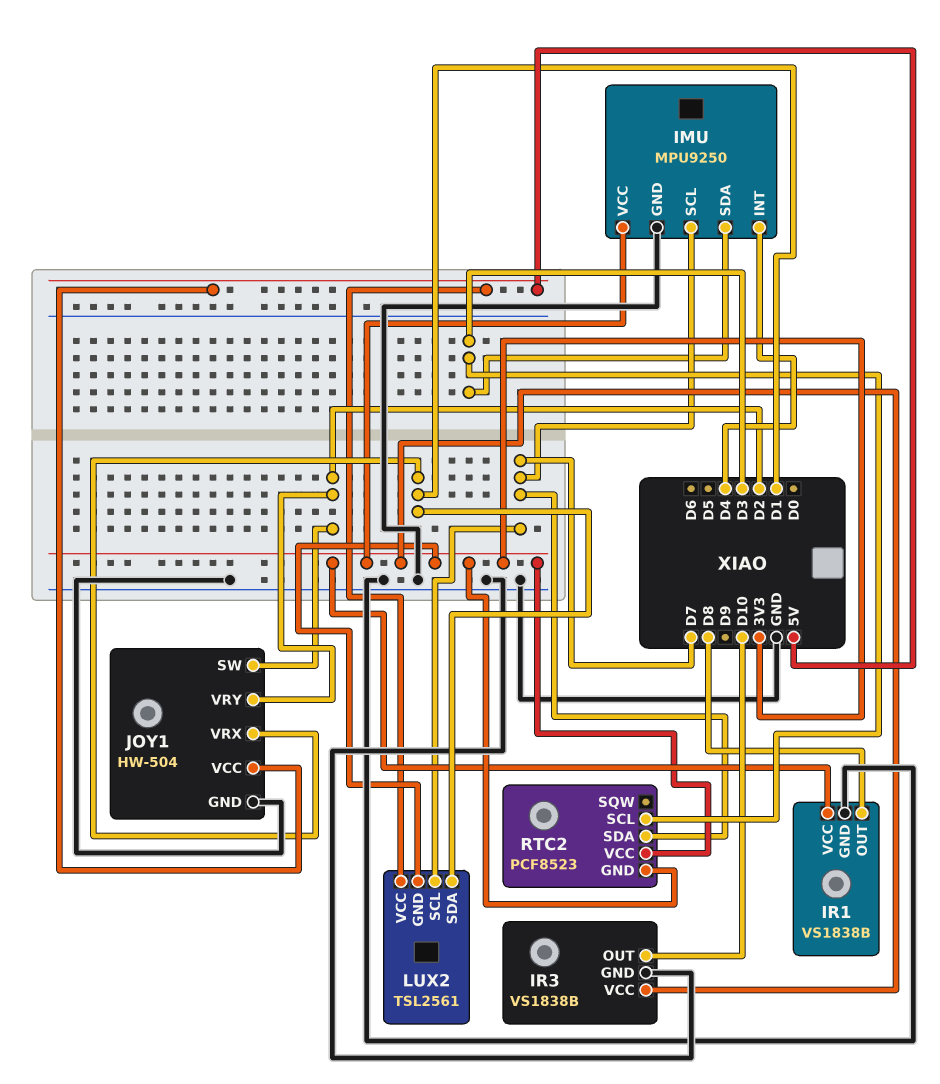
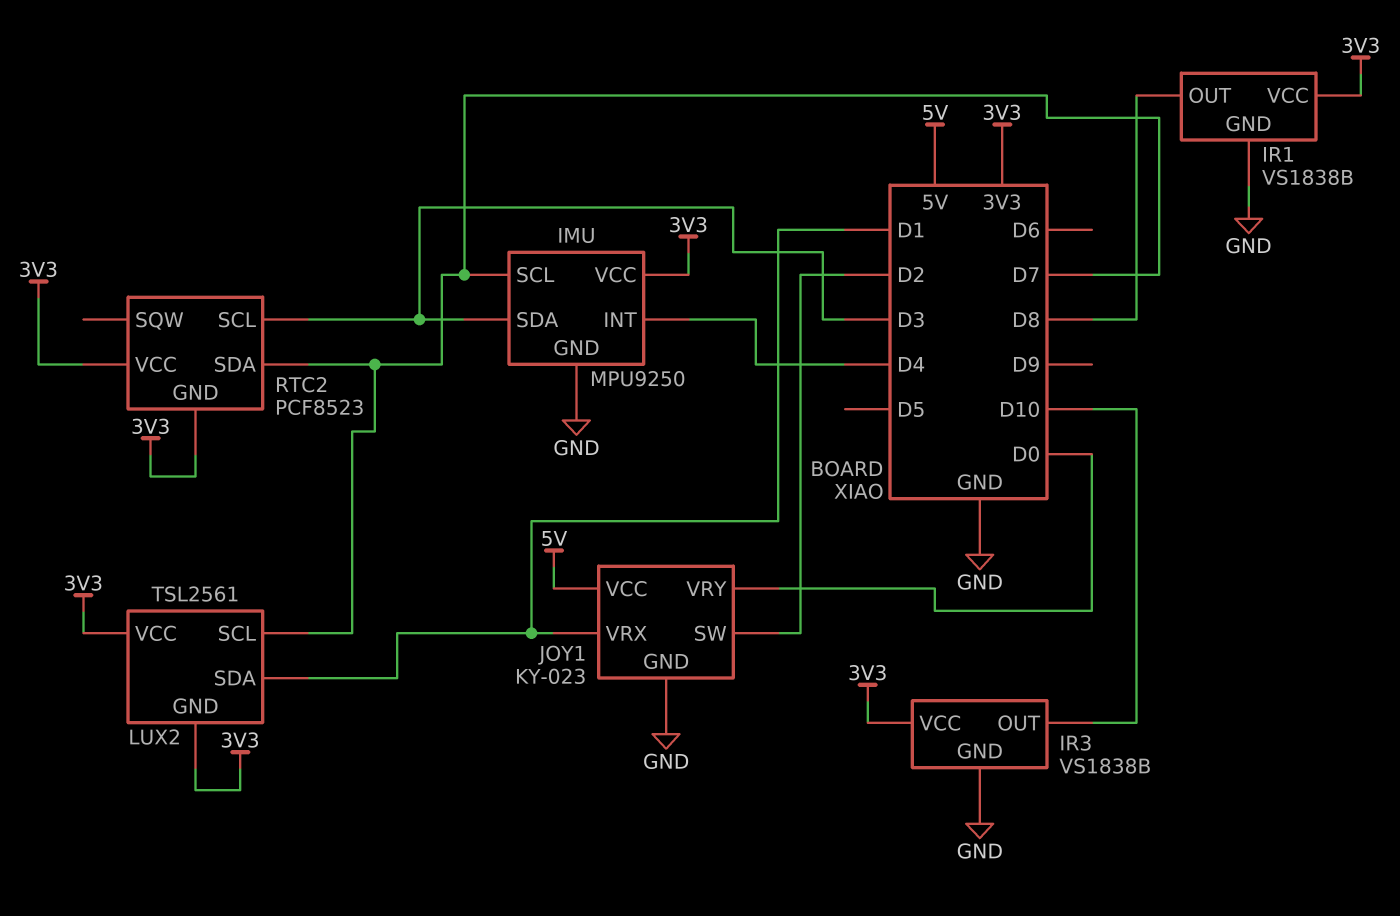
JOY1: HW-504 -> KY-023
JOY1 pin VRY: D2 -> D0
LUX2 pin VCC: 5V -> 3V3

